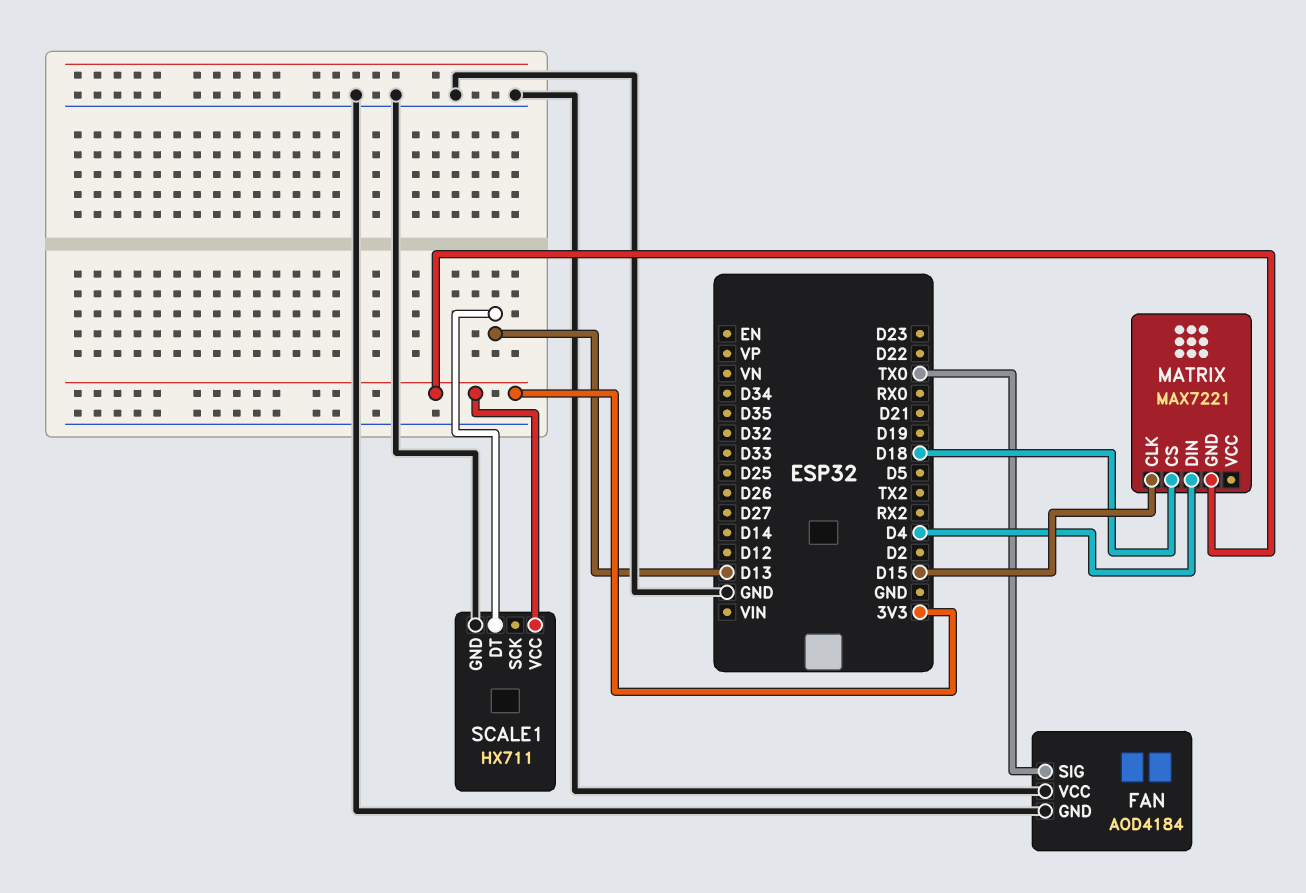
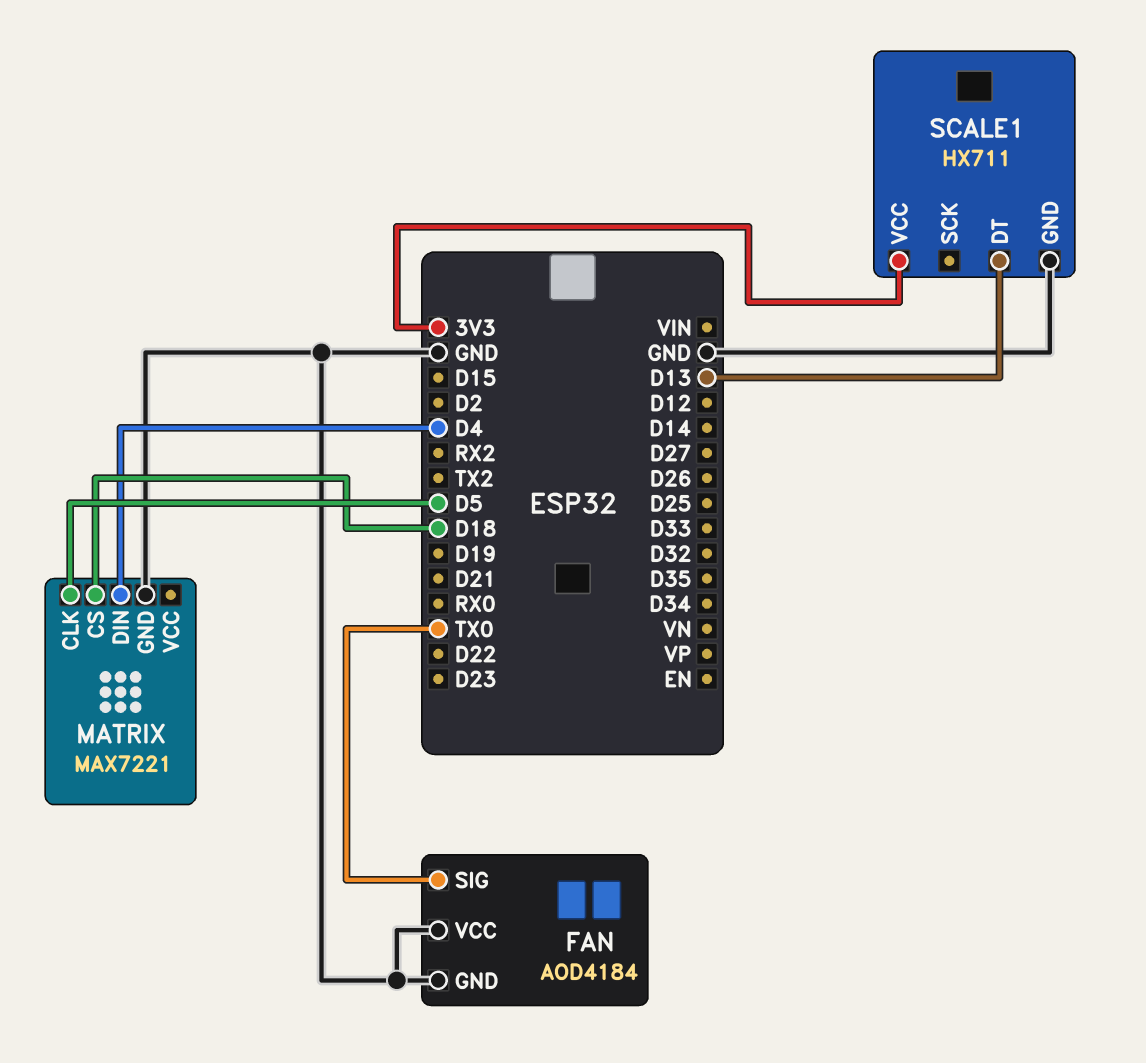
MATRIX pin CLK: D15 -> D5
MATRIX pin GND: 3V3 -> GND

